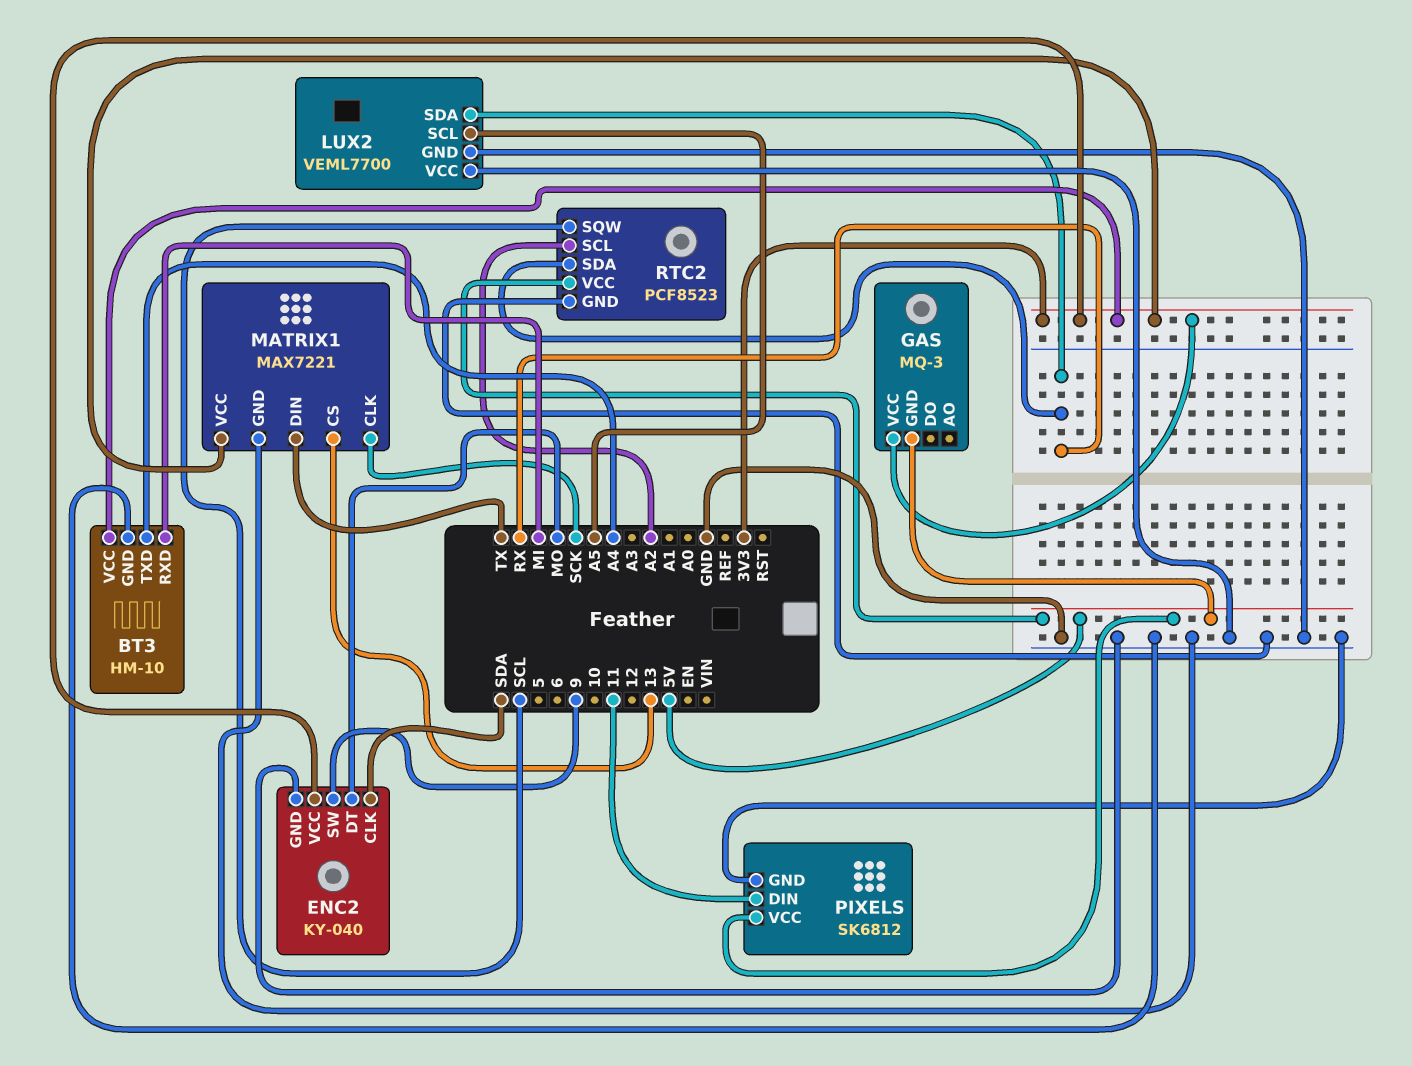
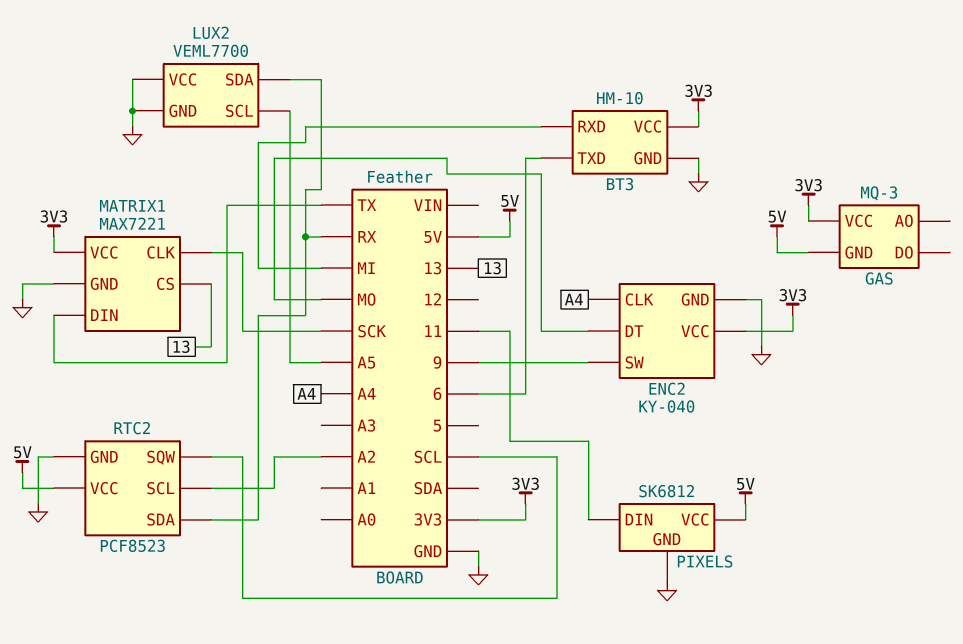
BT3 pin TXD: A4 -> 6
ENC2 pin CLK: SDA -> A4

